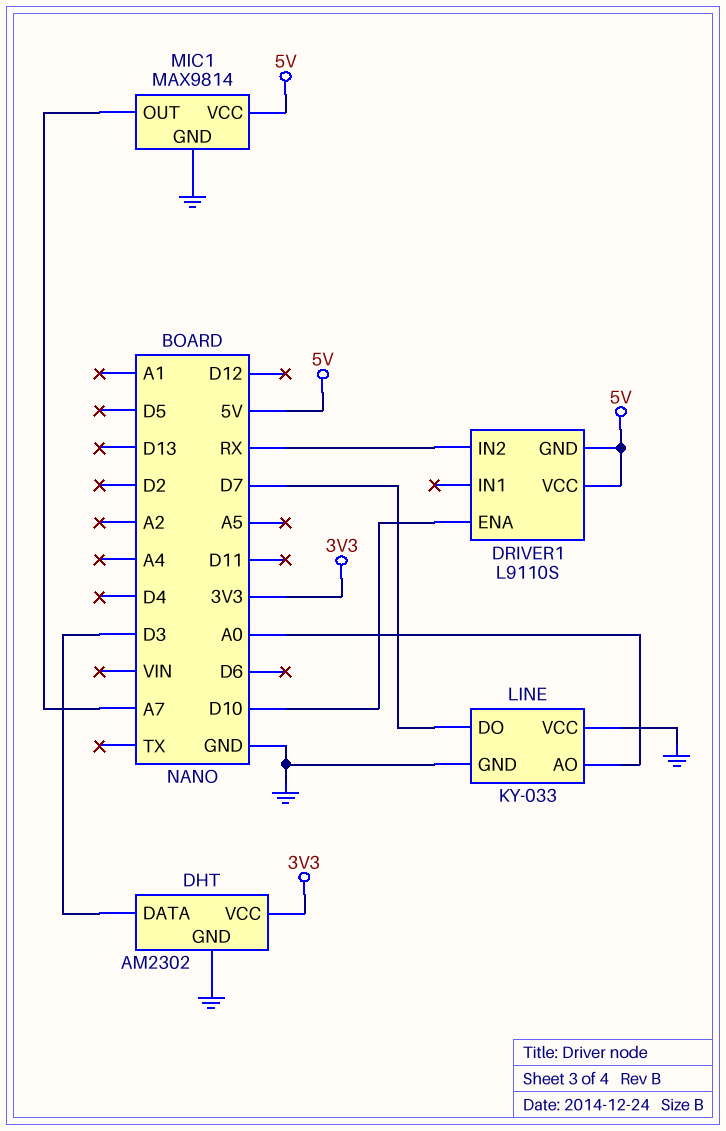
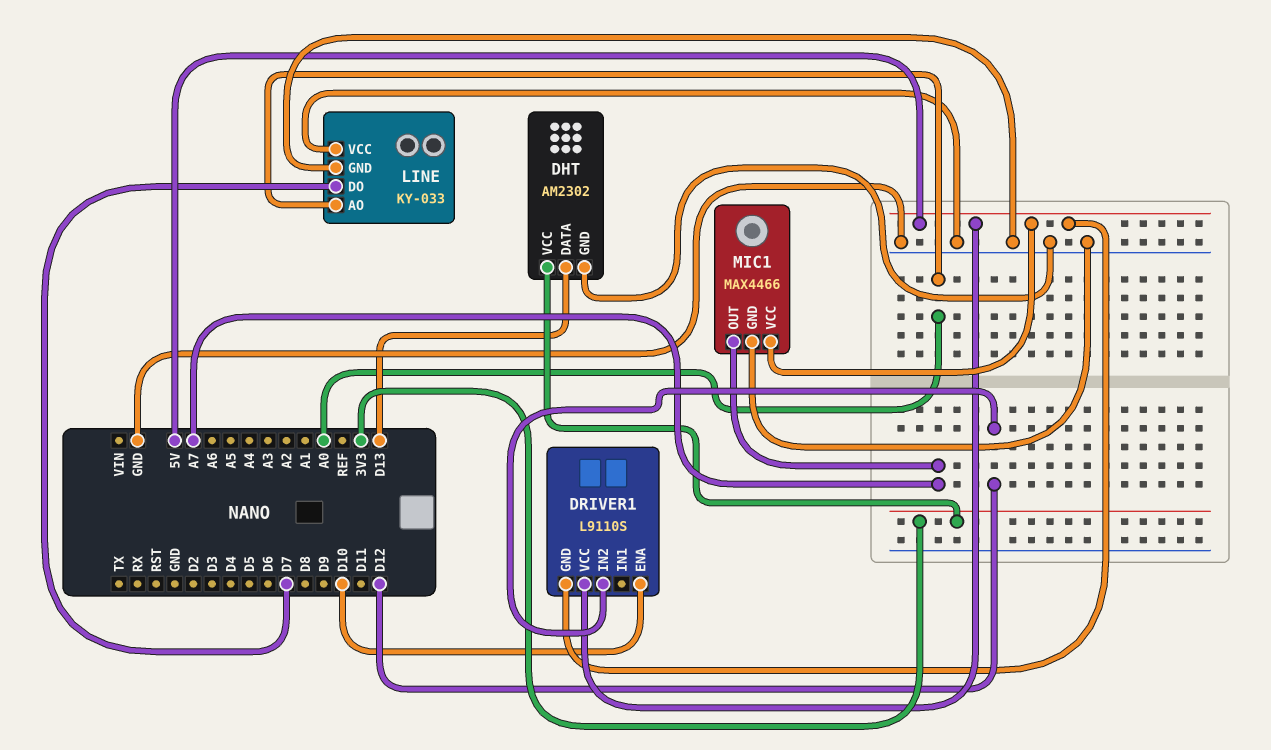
DHT pin DATA: D3 -> D13
DRIVER1 pin IN2: RX -> D12
MIC1: MAX9814 -> MAX4466

